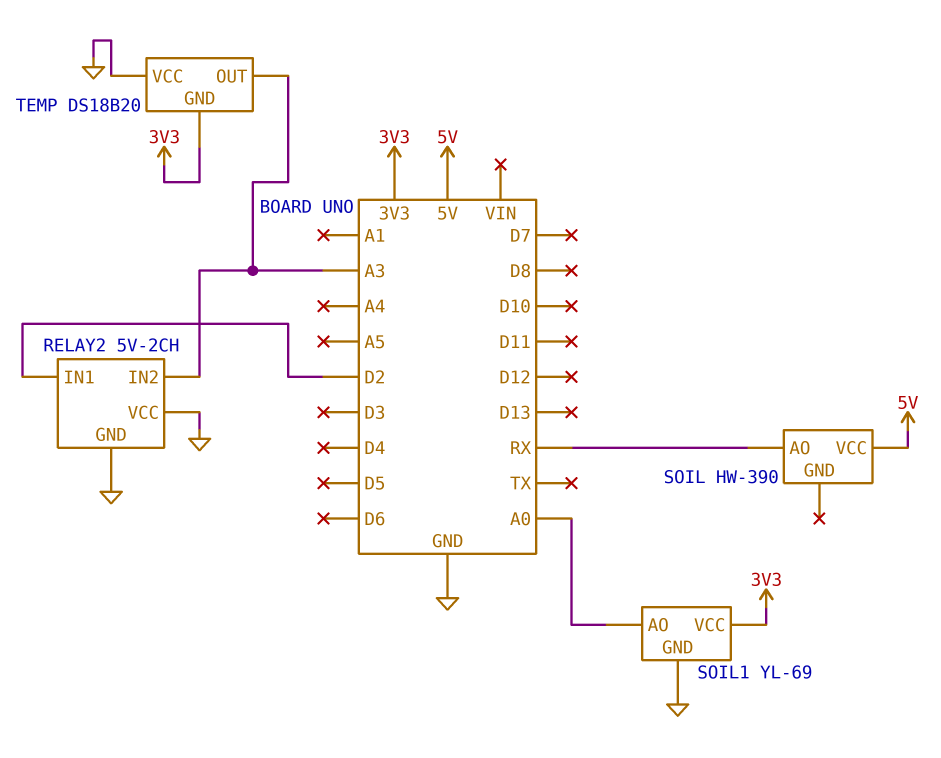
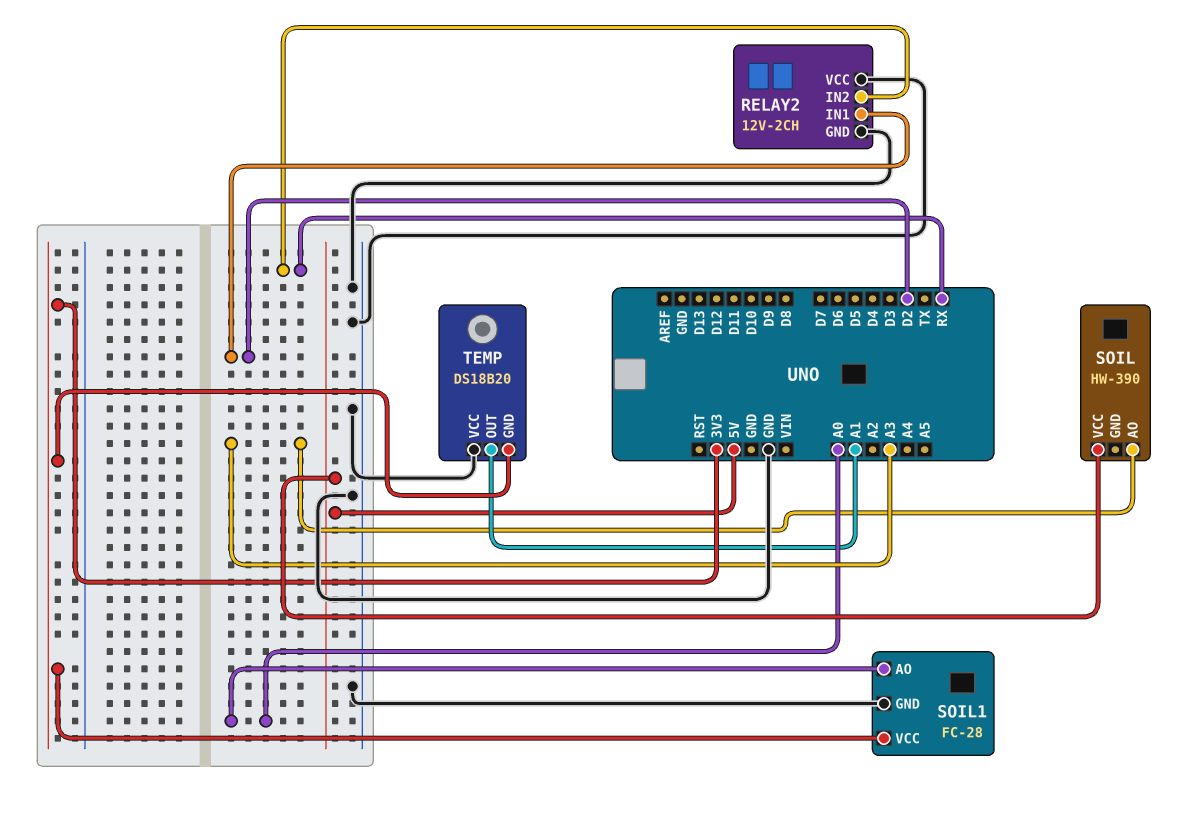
RELAY2: 5V-2CH -> 12V-2CH
RELAY2 pin IN2: A3 -> RX
SOIL pin AO: RX -> A3
SOIL1: YL-69 -> FC-28
TEMP pin OUT: A3 -> A1

